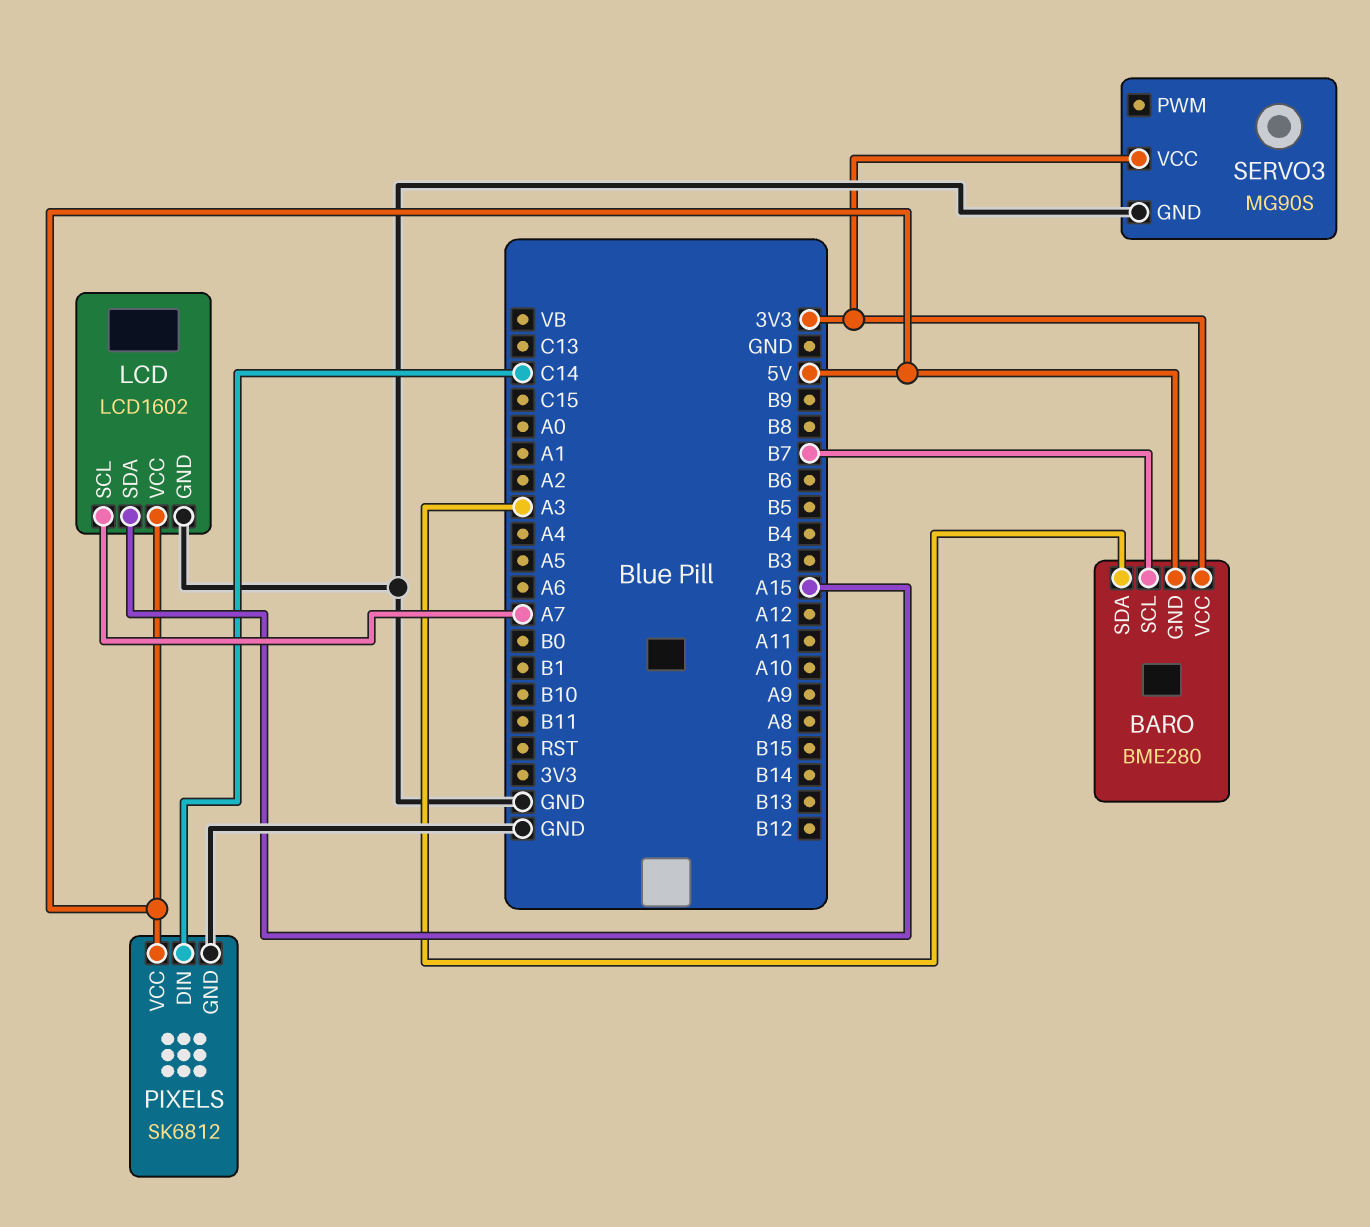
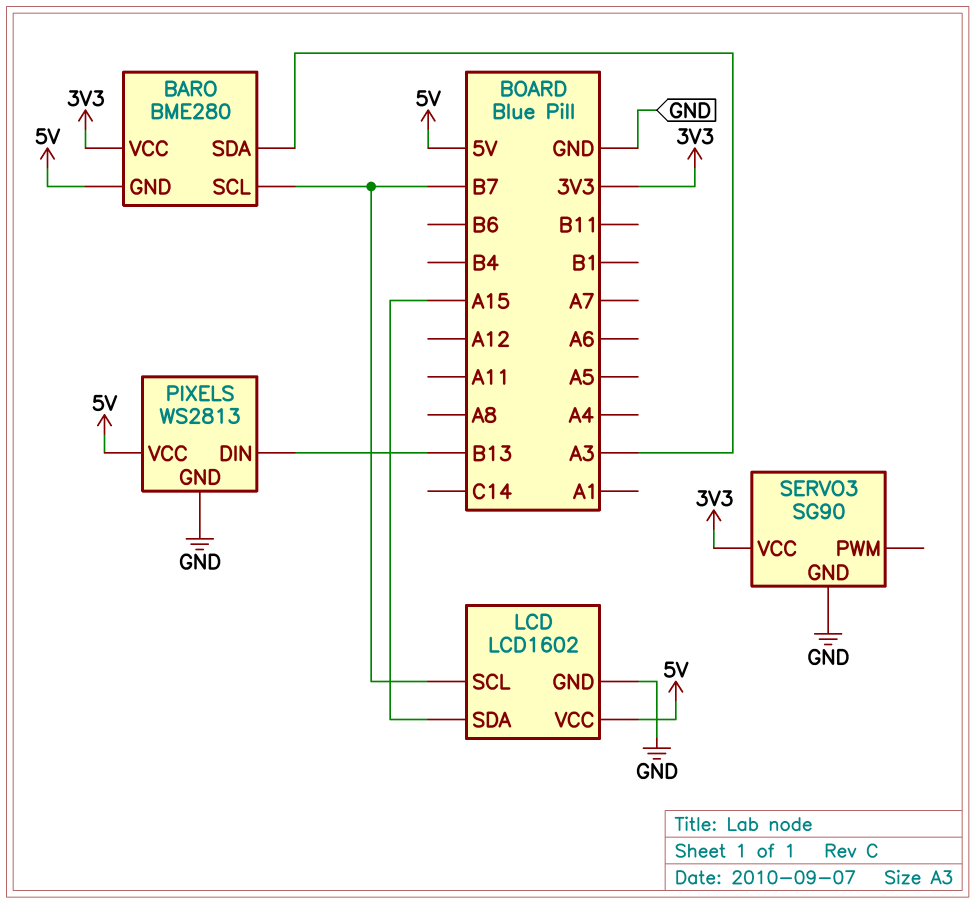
LCD pin SCL: A7 -> B7
PIXELS: SK6812 -> WS2813
PIXELS pin DIN: C14 -> B13
SERVO3: MG90S -> SG90

